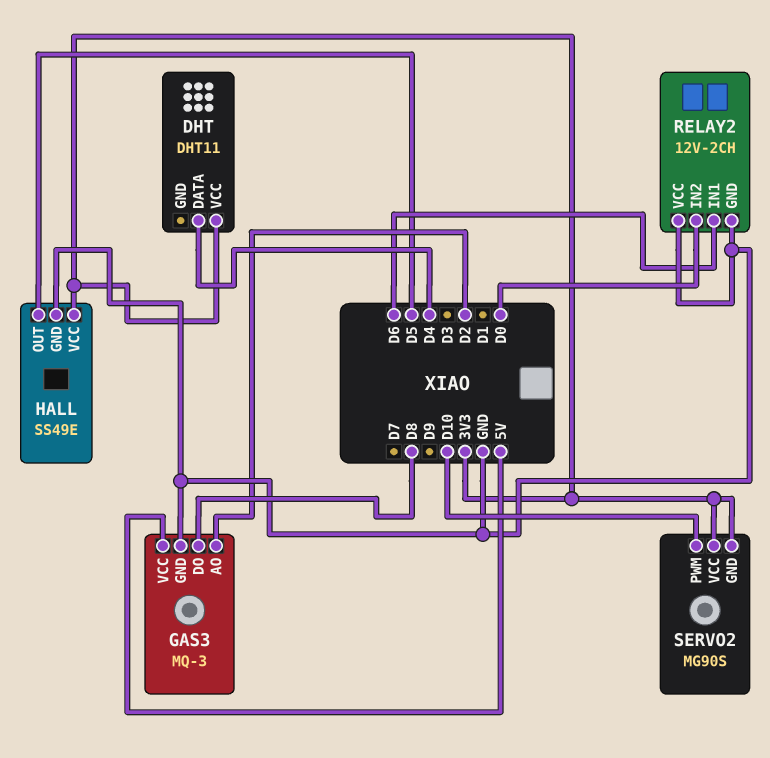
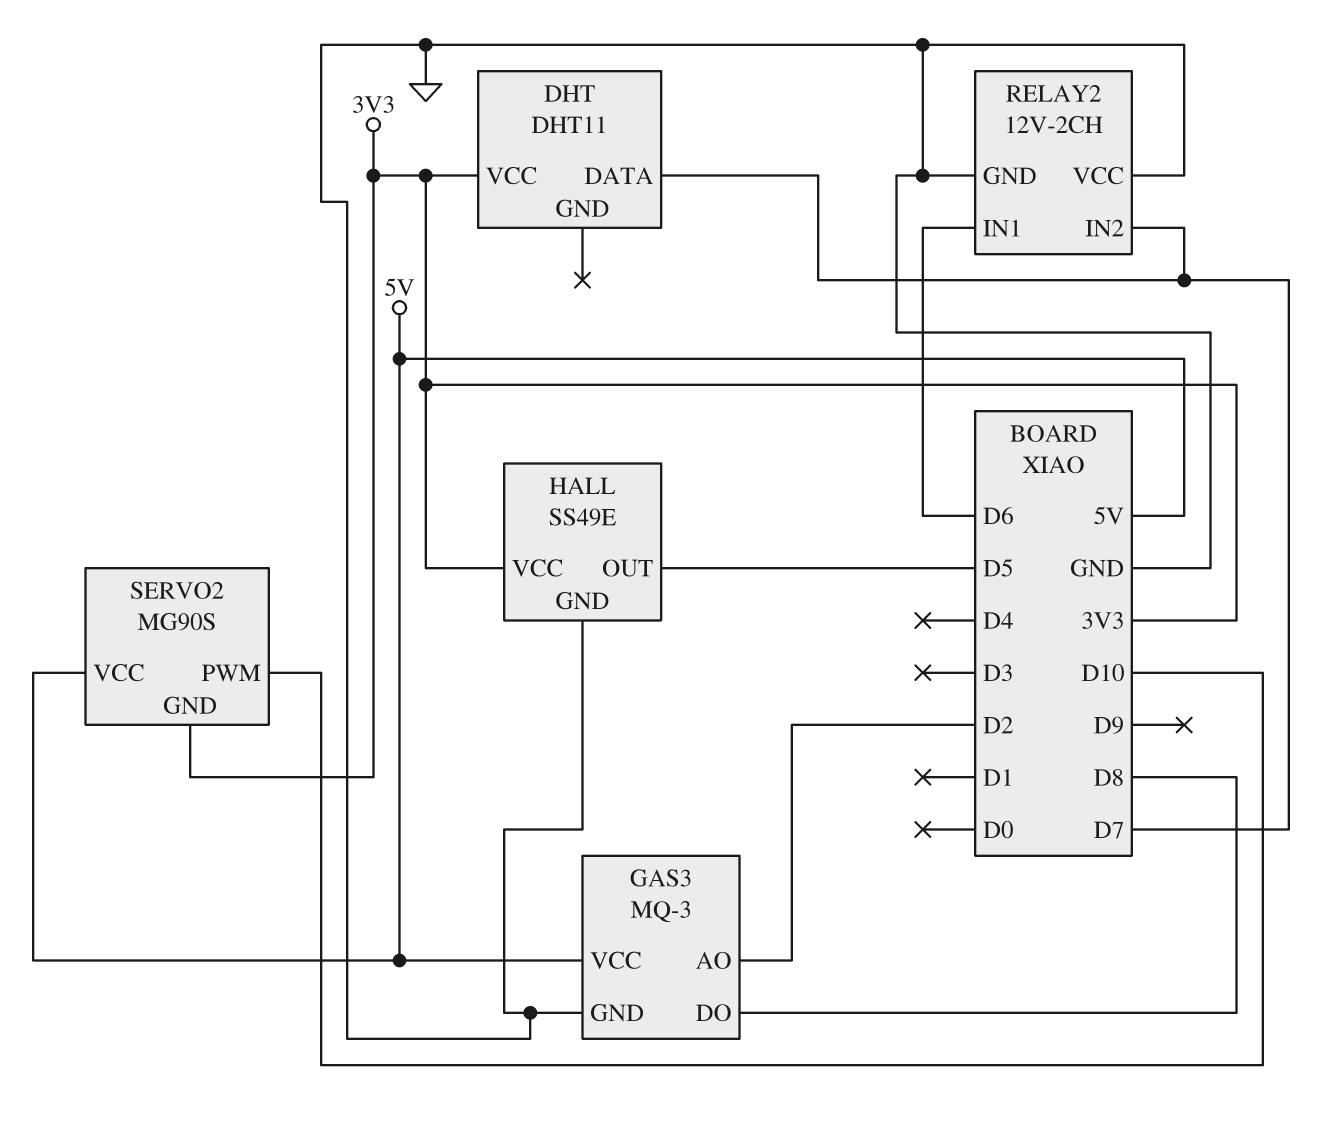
DHT pin DATA: D4 -> D7
RELAY2 pin IN2: D0 -> D7
SERVO2 pin VCC: 3V3 -> 5V

